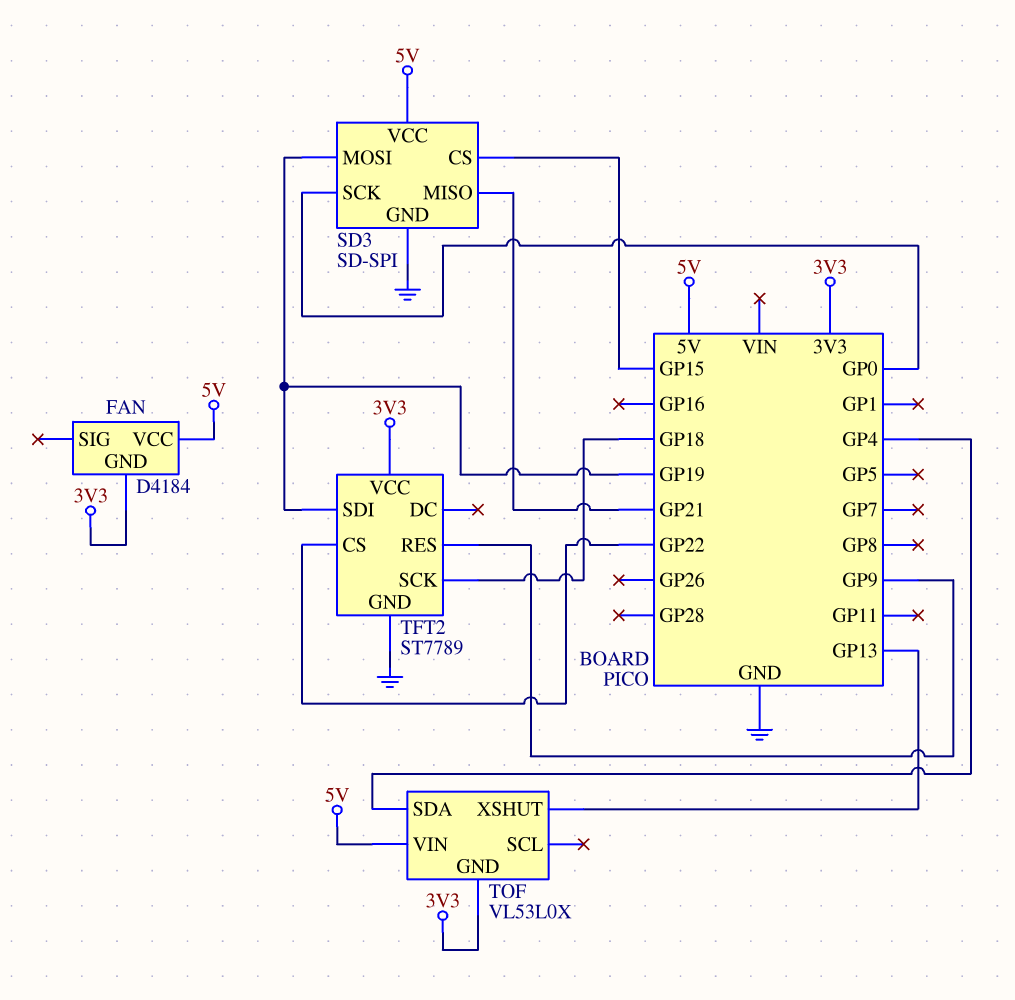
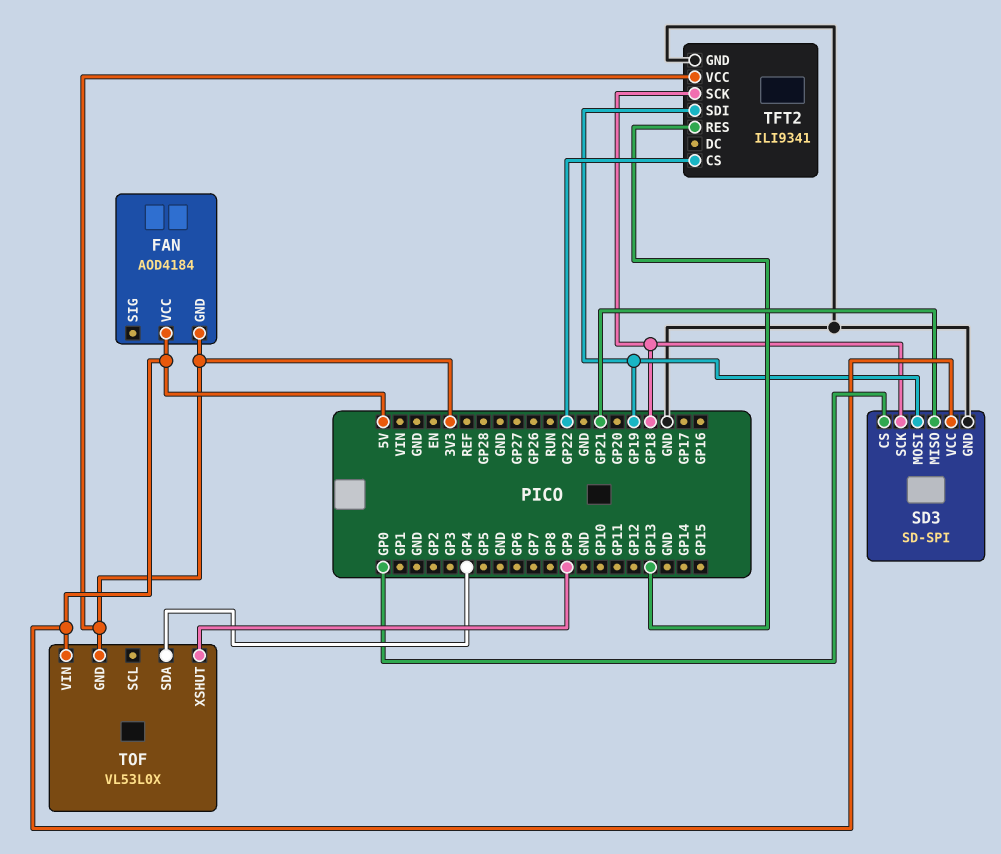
FAN: D4184 -> AOD4184
SD3 pin CS: GP15 -> GP0
SD3 pin SCK: GP0 -> GP18
TFT2: ST7789 -> ILI9341
TFT2 pin RES: GP9 -> GP13
TOF pin XSHUT: GP13 -> GP9

